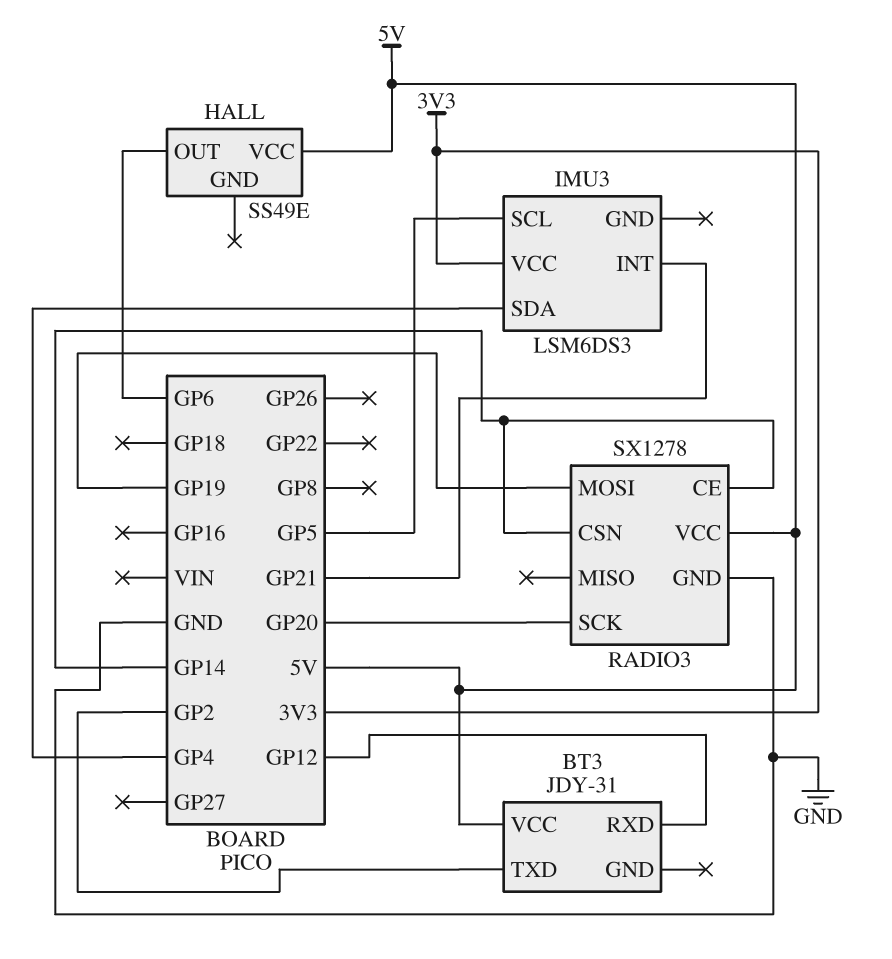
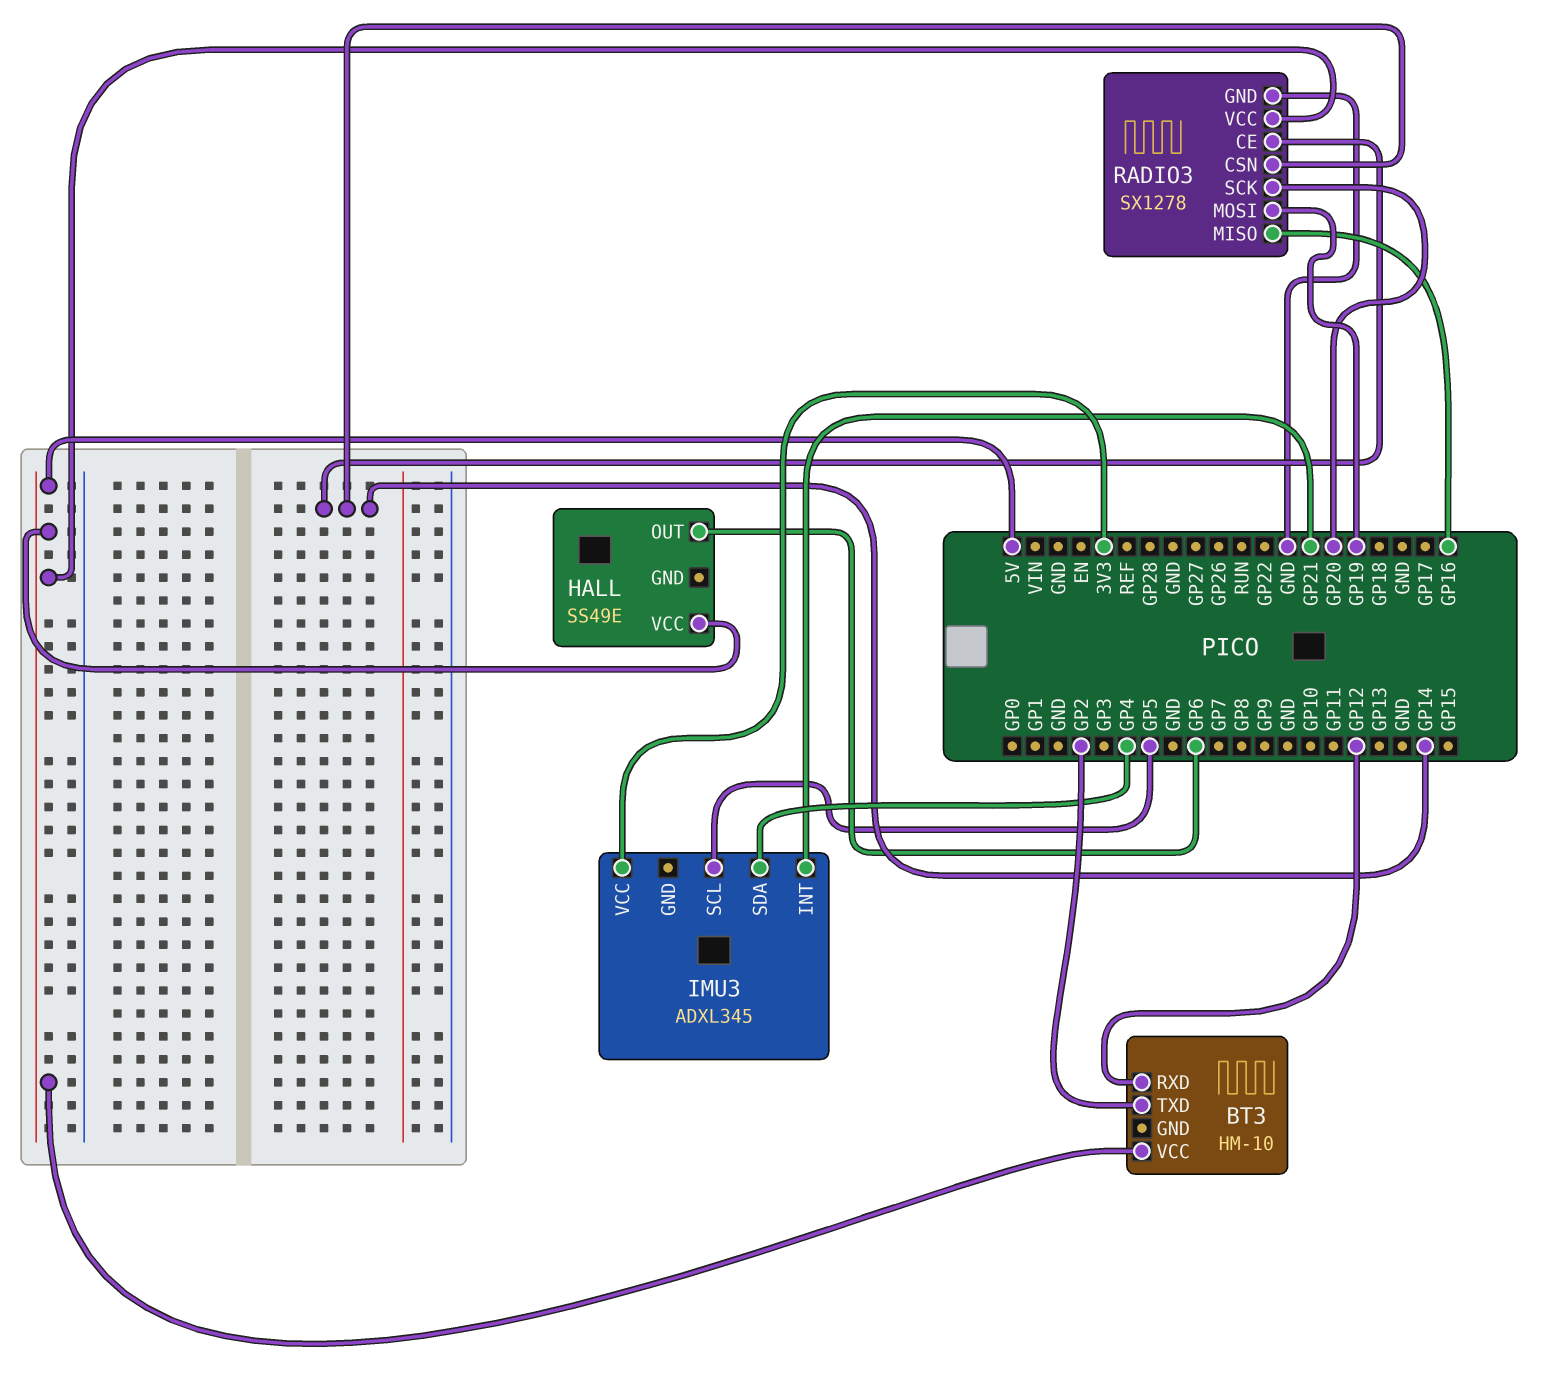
BT3: JDY-31 -> HM-10
IMU3: LSM6DS3 -> ADXL345
RADIO3 pin MISO: none -> GP16

